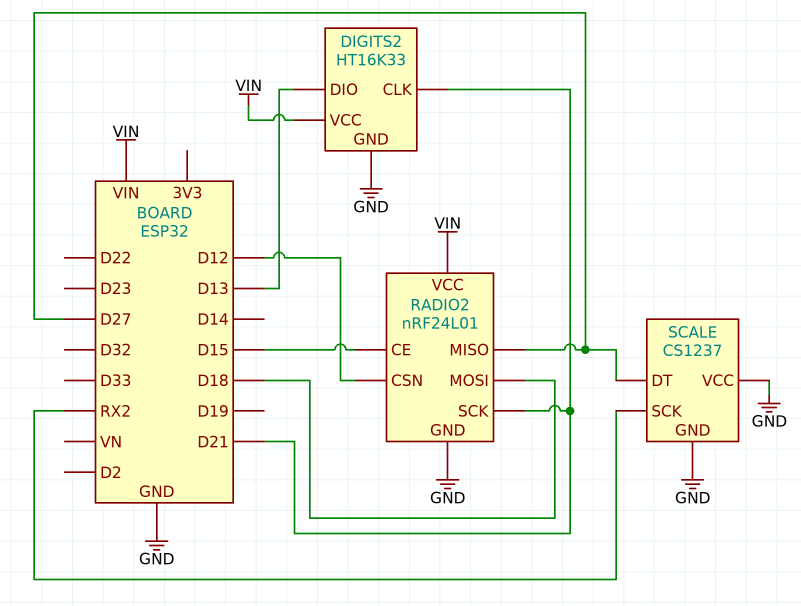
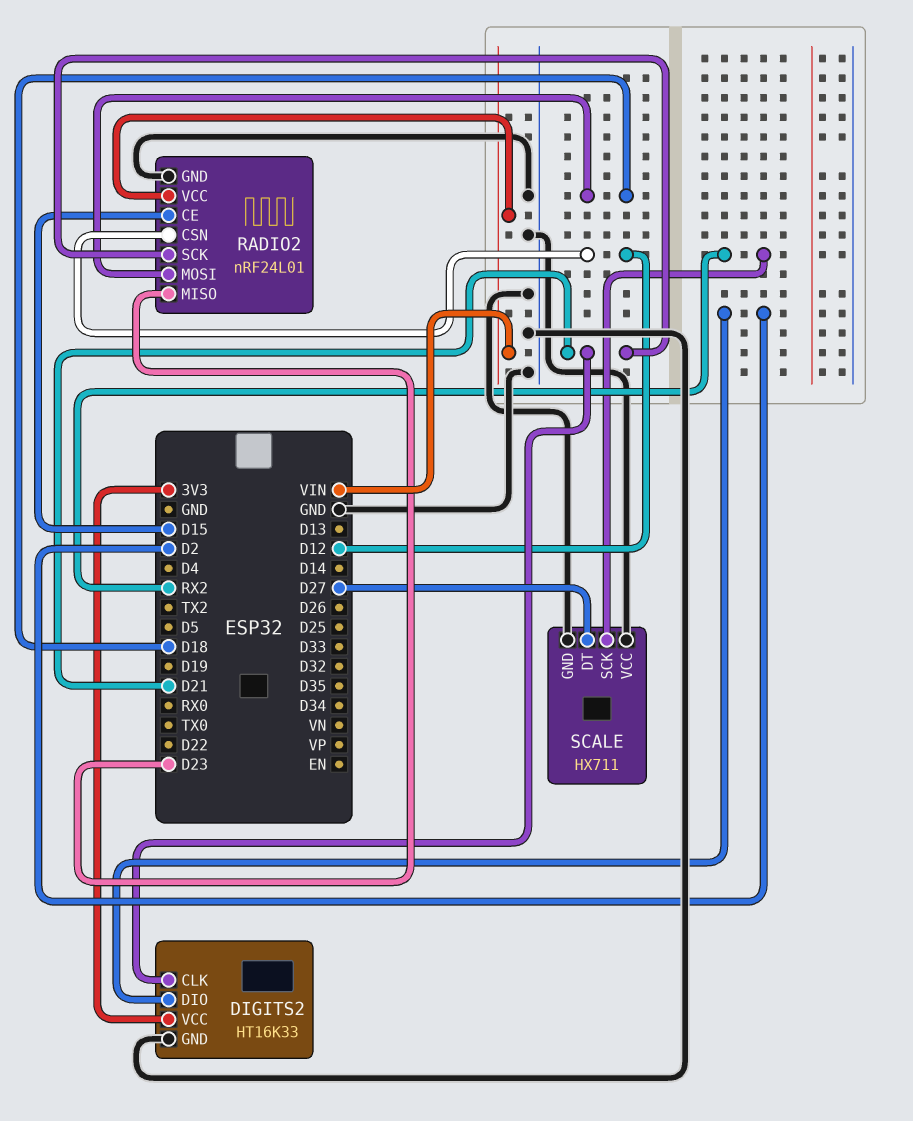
DIGITS2 pin DIO: D13 -> D2
DIGITS2 pin VCC: VIN -> 3V3
RADIO2 pin MISO: D27 -> D23
SCALE: CS1237 -> HX711

